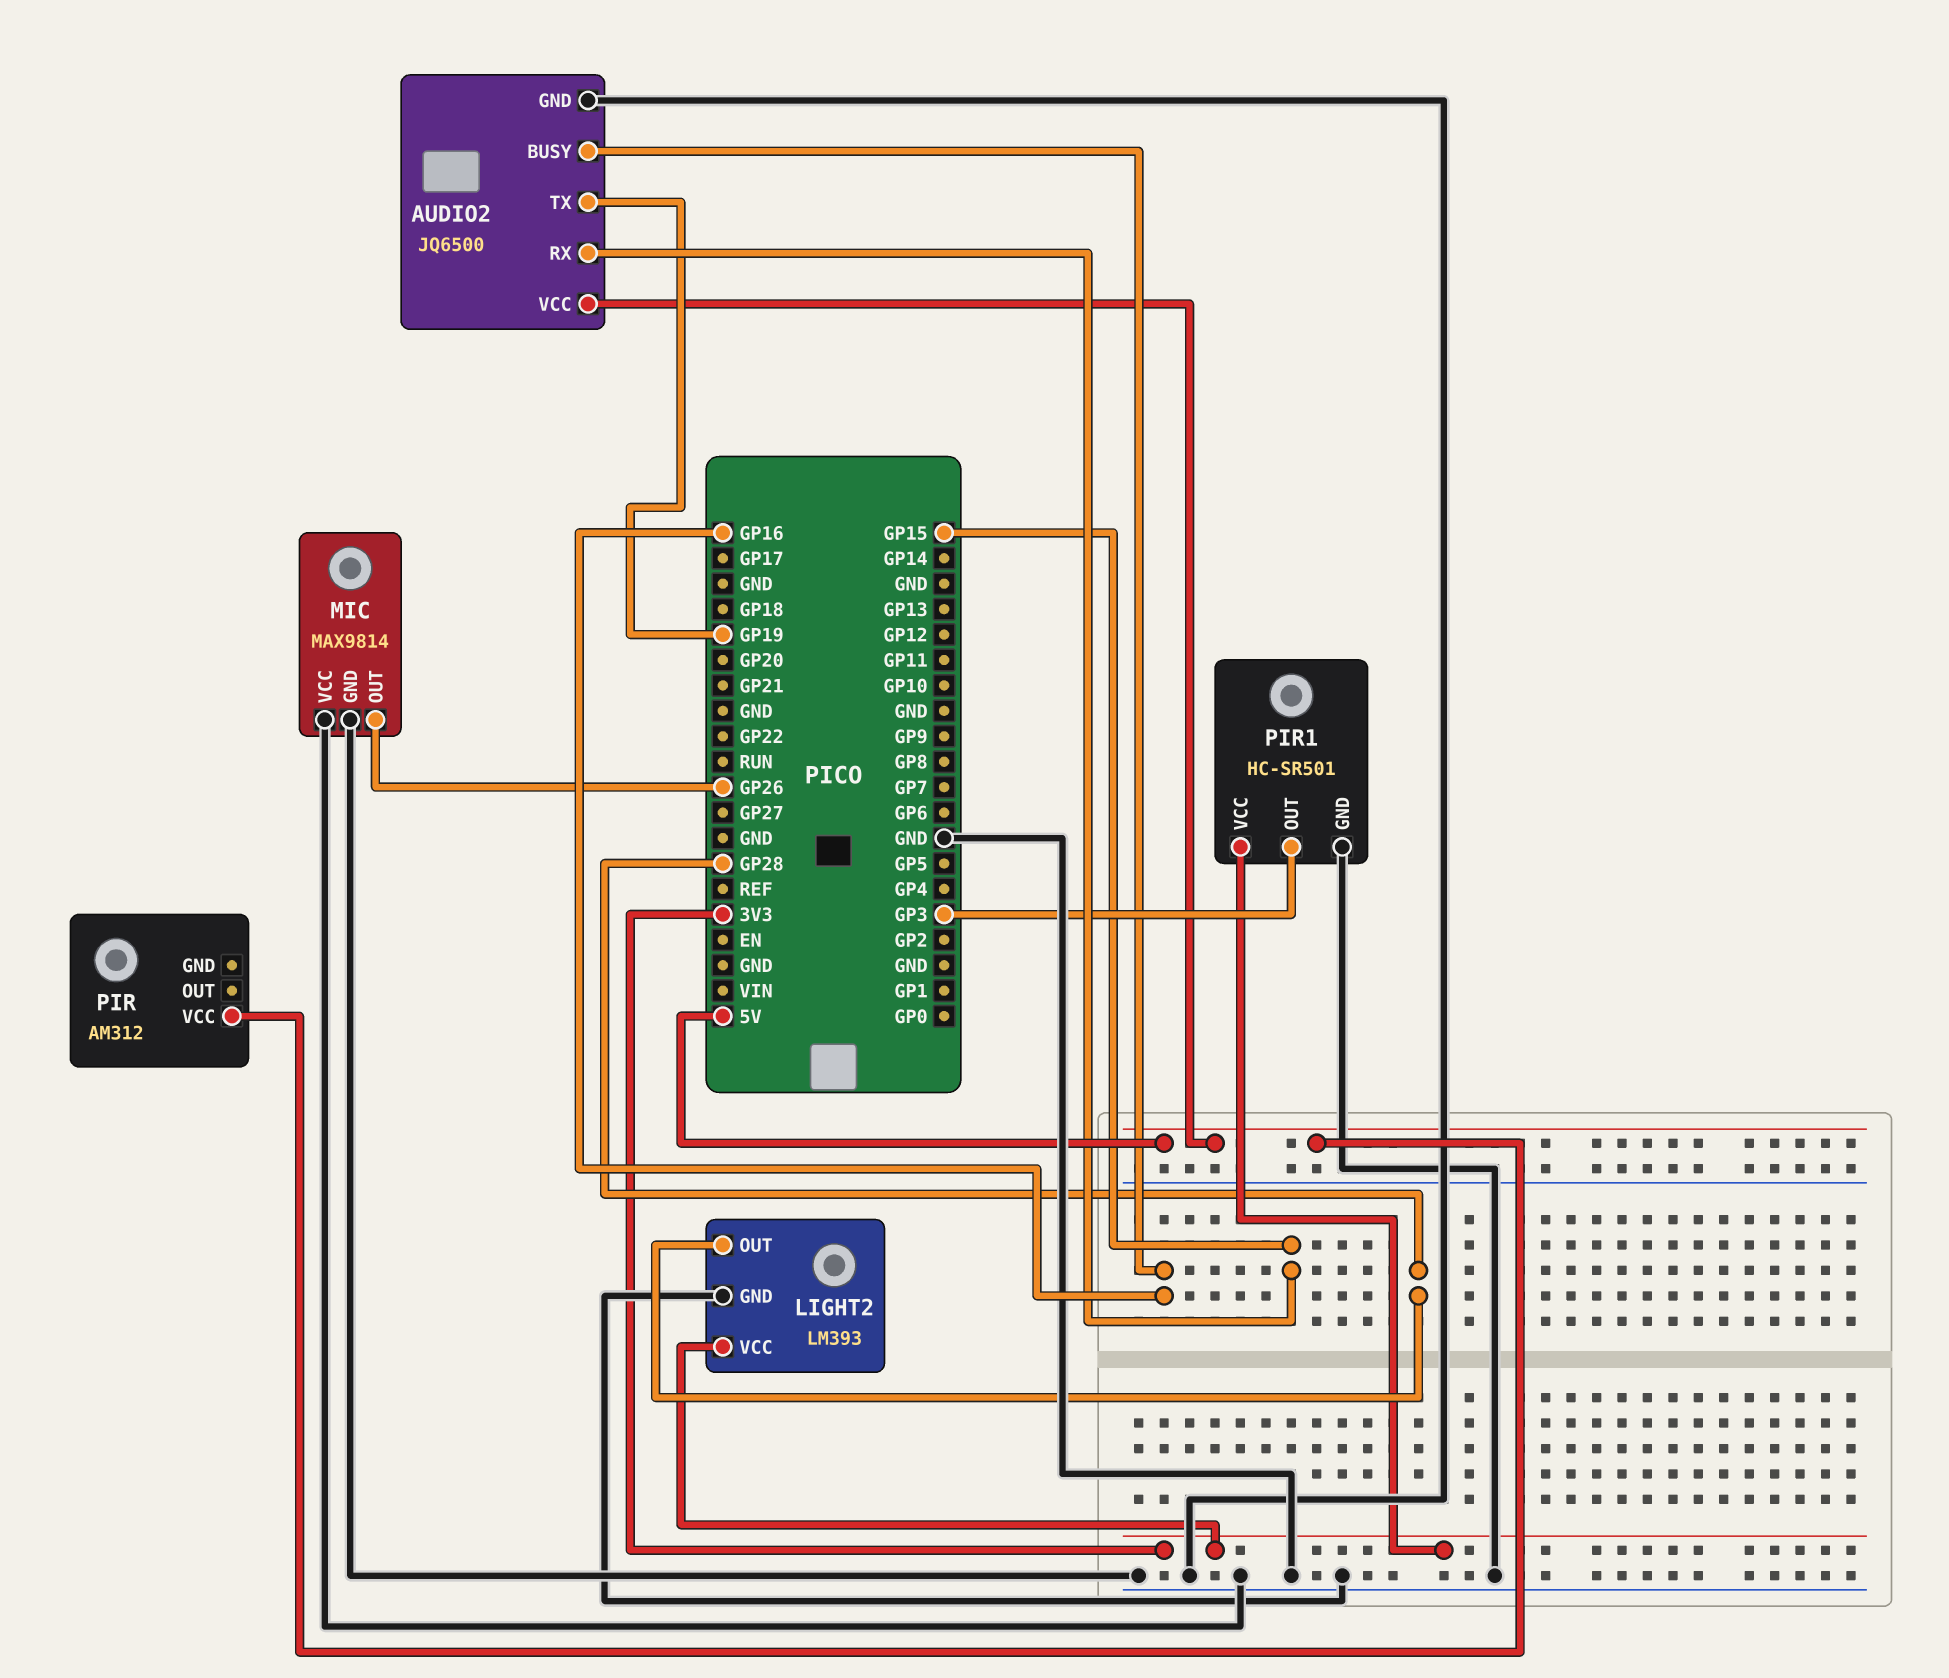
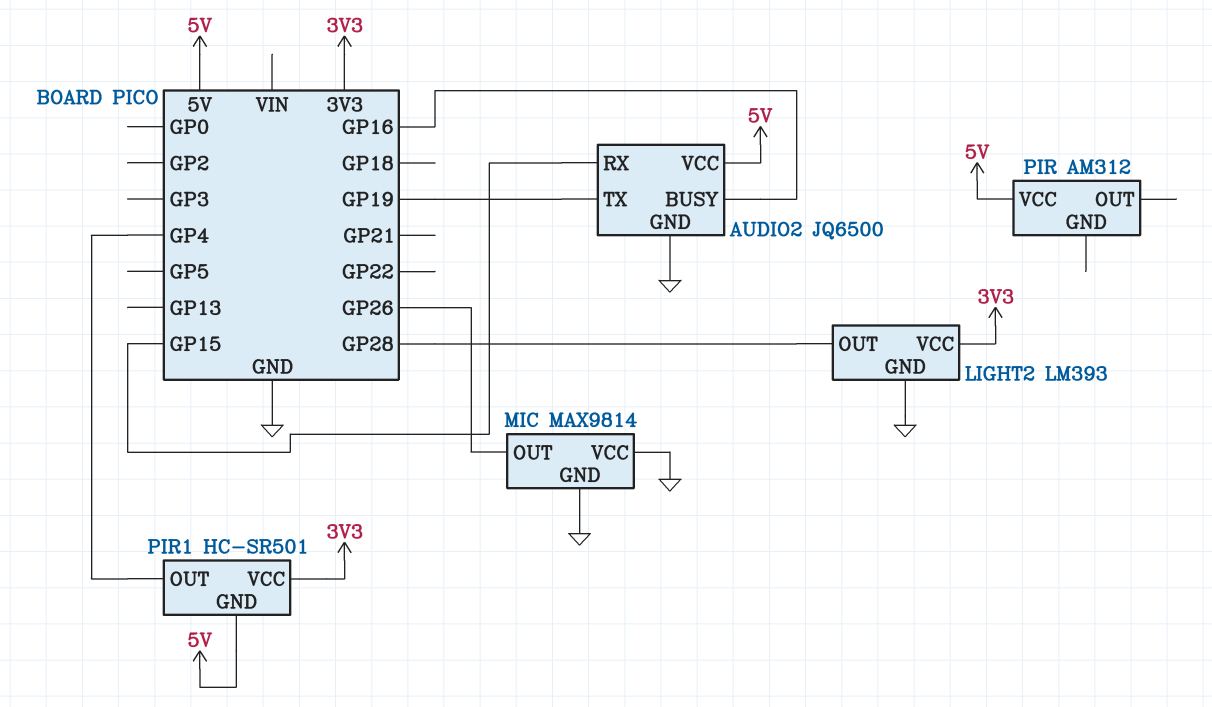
PIR1 pin GND: GND -> 5V
PIR1 pin OUT: GP3 -> GP4

